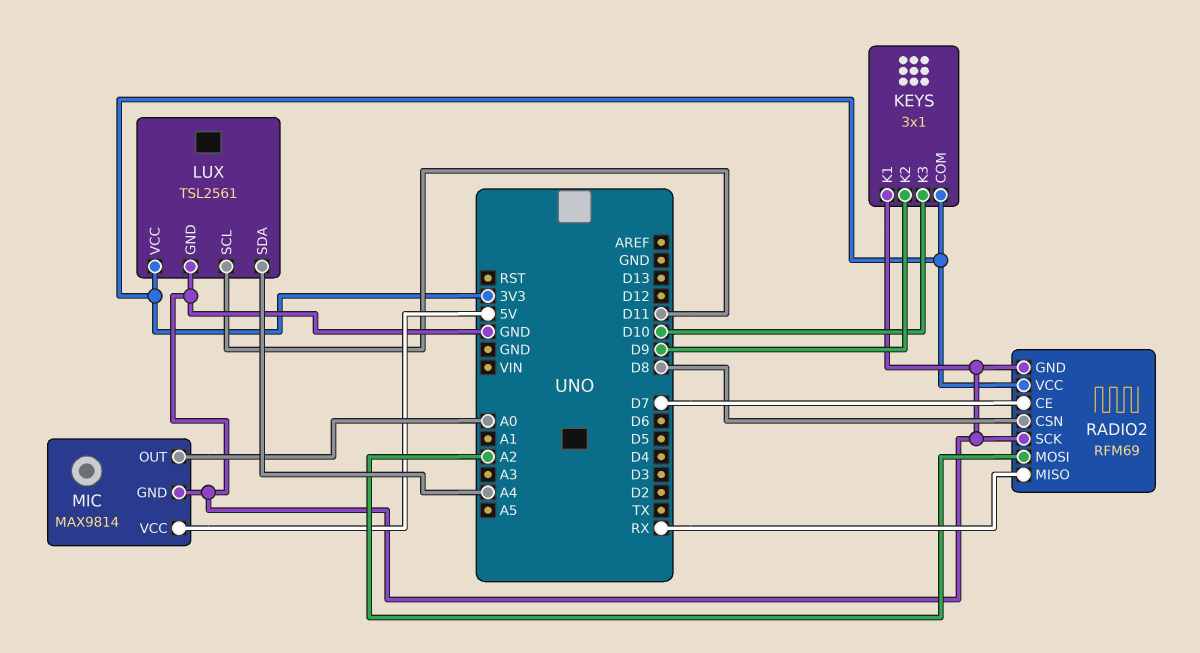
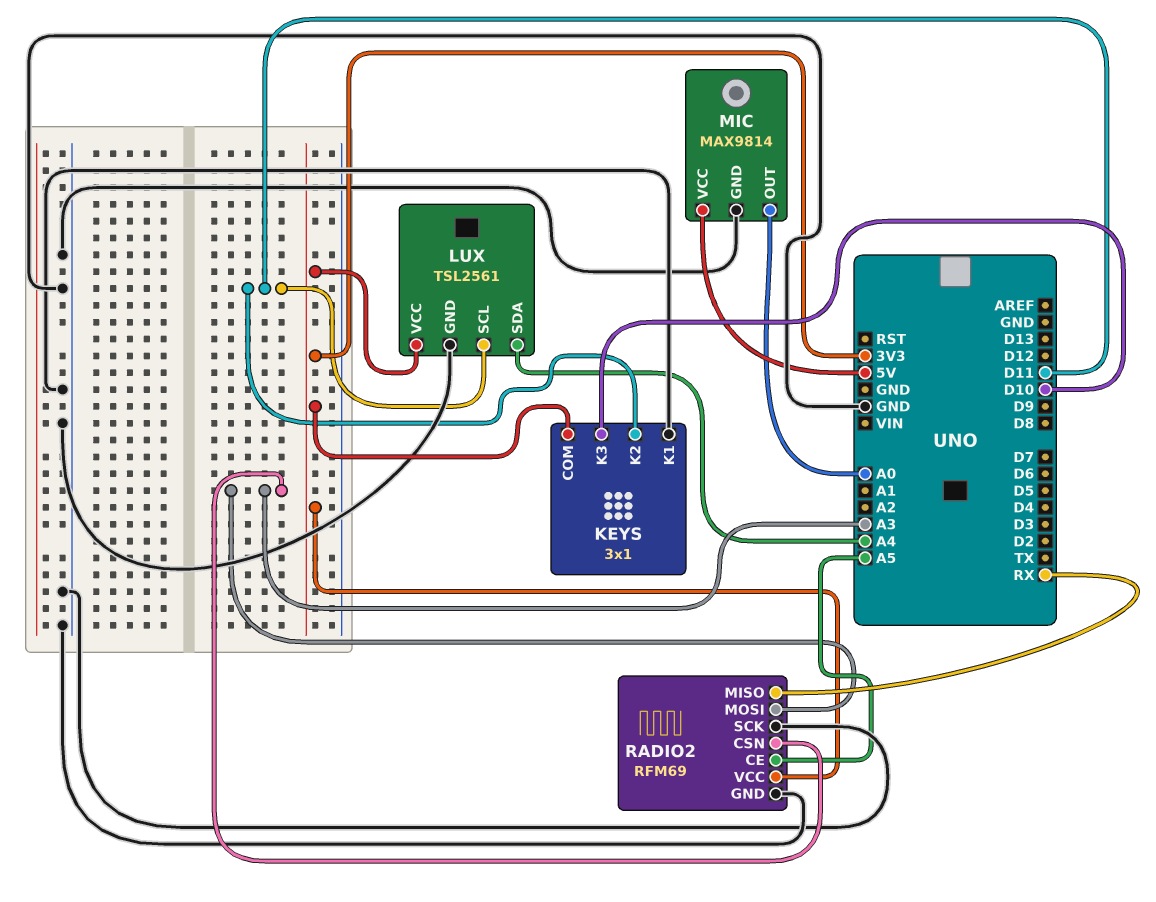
KEYS pin K2: D9 -> D11
RADIO2 pin CE: D7 -> A5
RADIO2 pin CSN: D8 -> A3
RADIO2 pin MOSI: A2 -> A3

